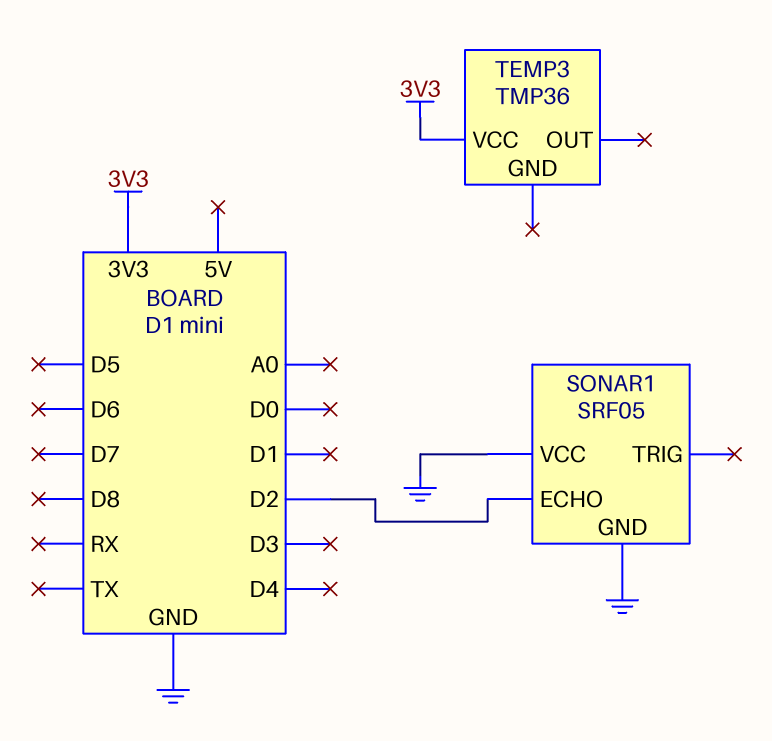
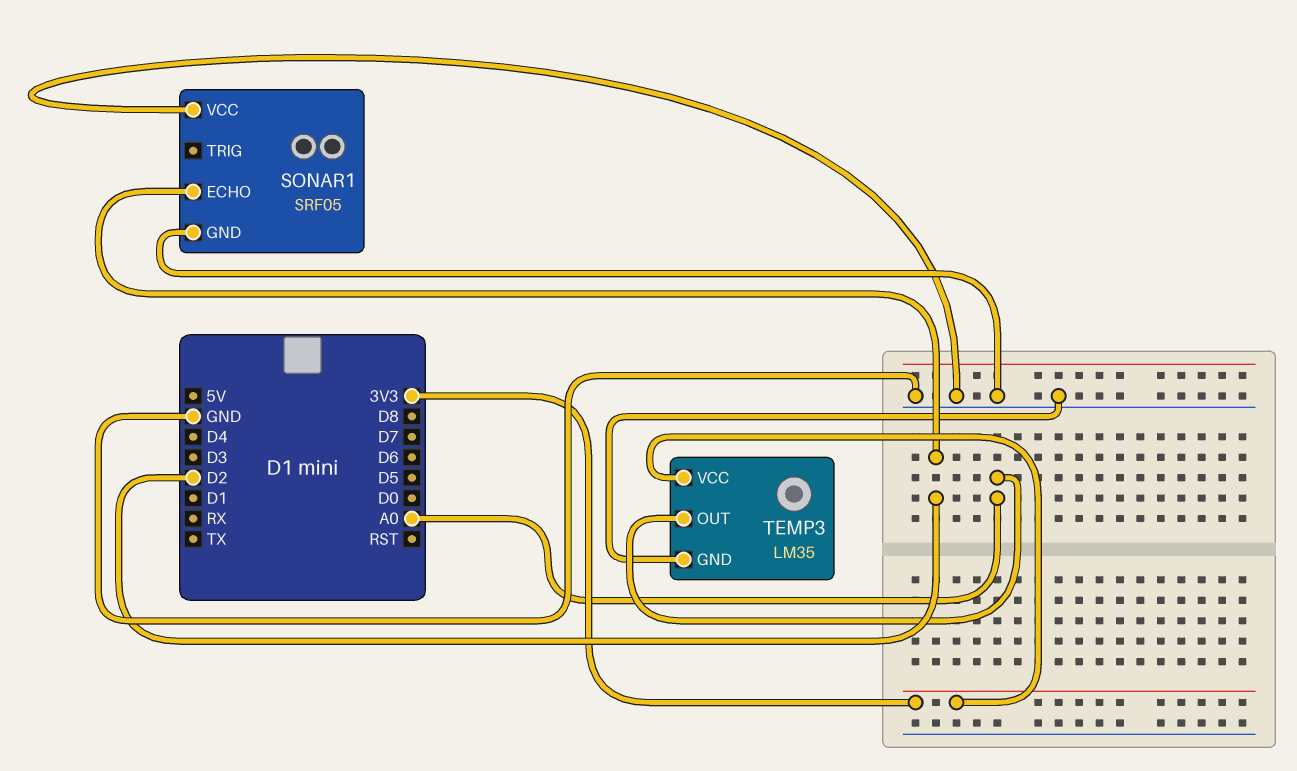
TEMP3: TMP36 -> LM35
TEMP3 pin GND: none -> GND
TEMP3 pin OUT: none -> A0

